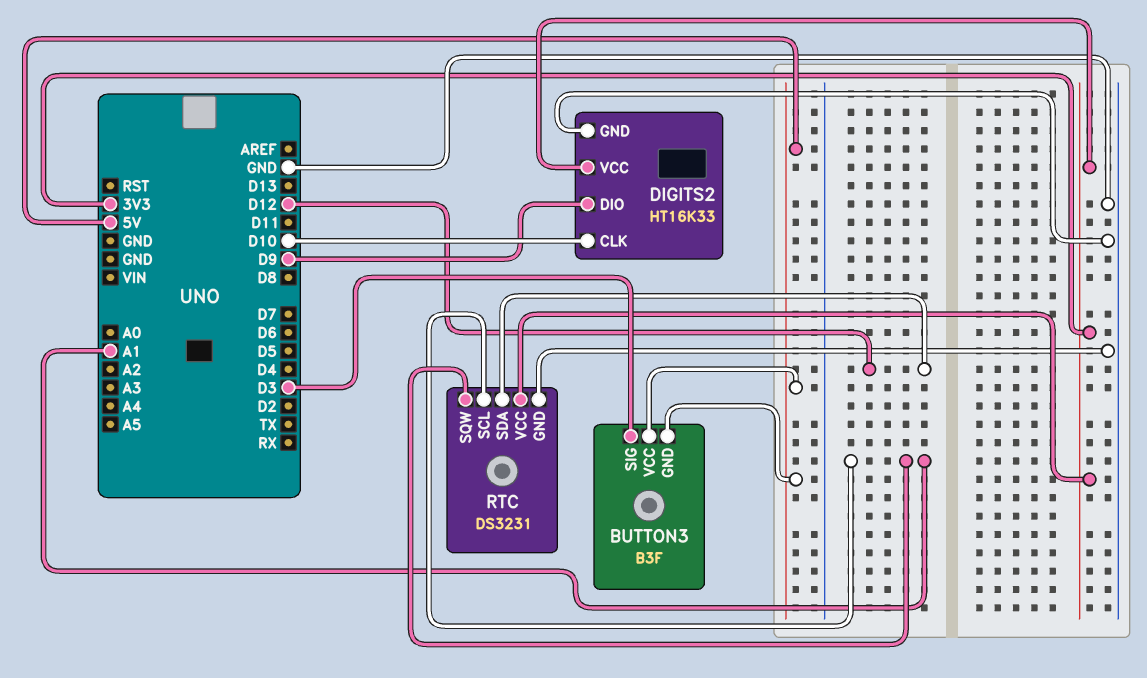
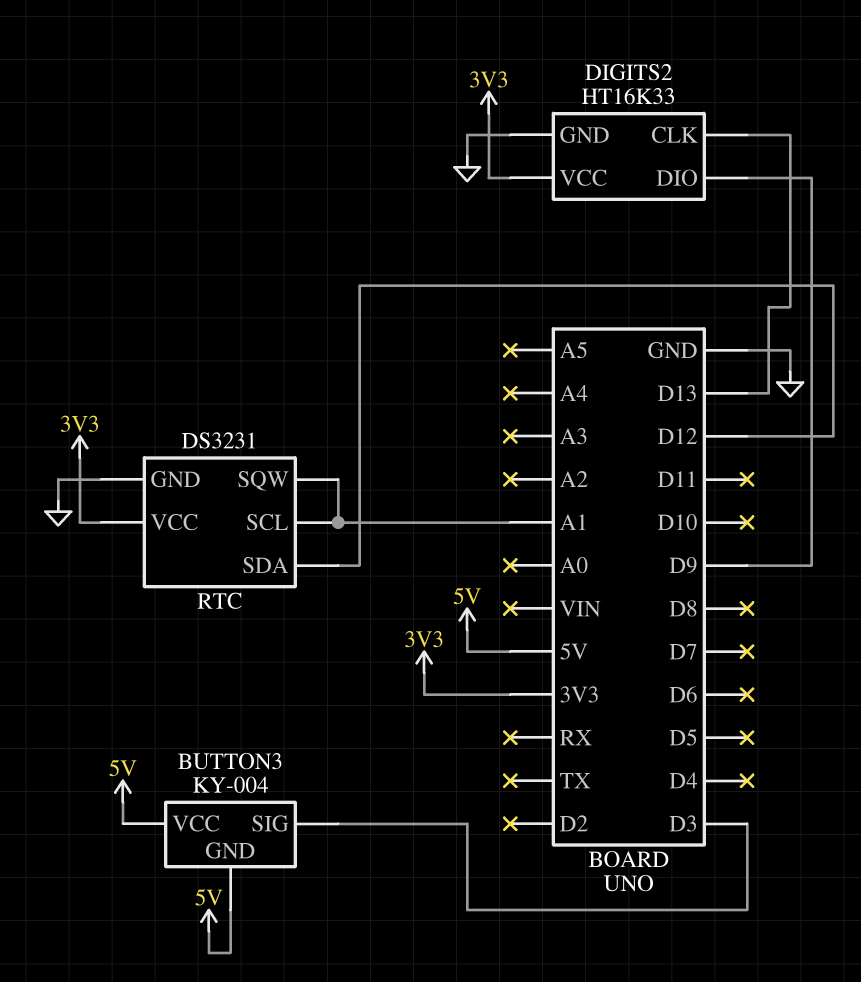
BUTTON3: B3F -> KY-004
DIGITS2 pin CLK: D10 -> D13

